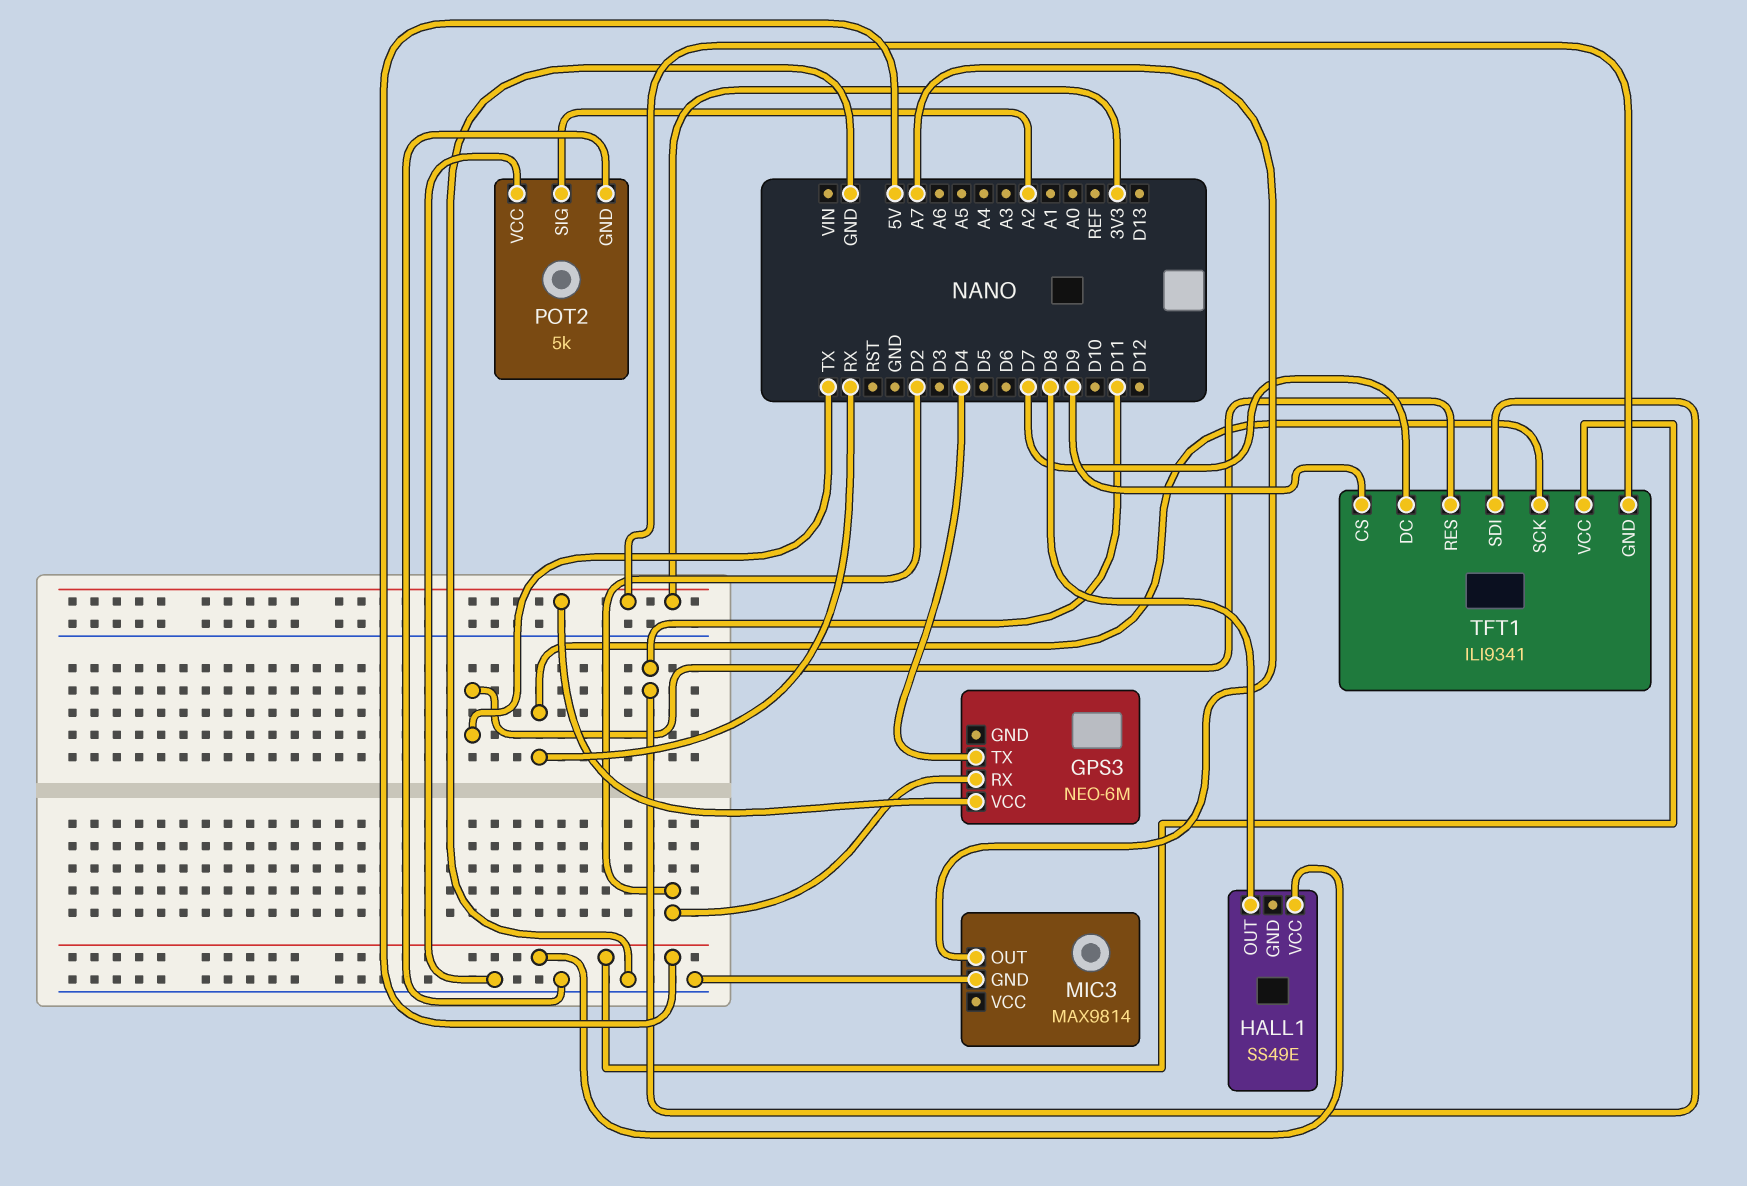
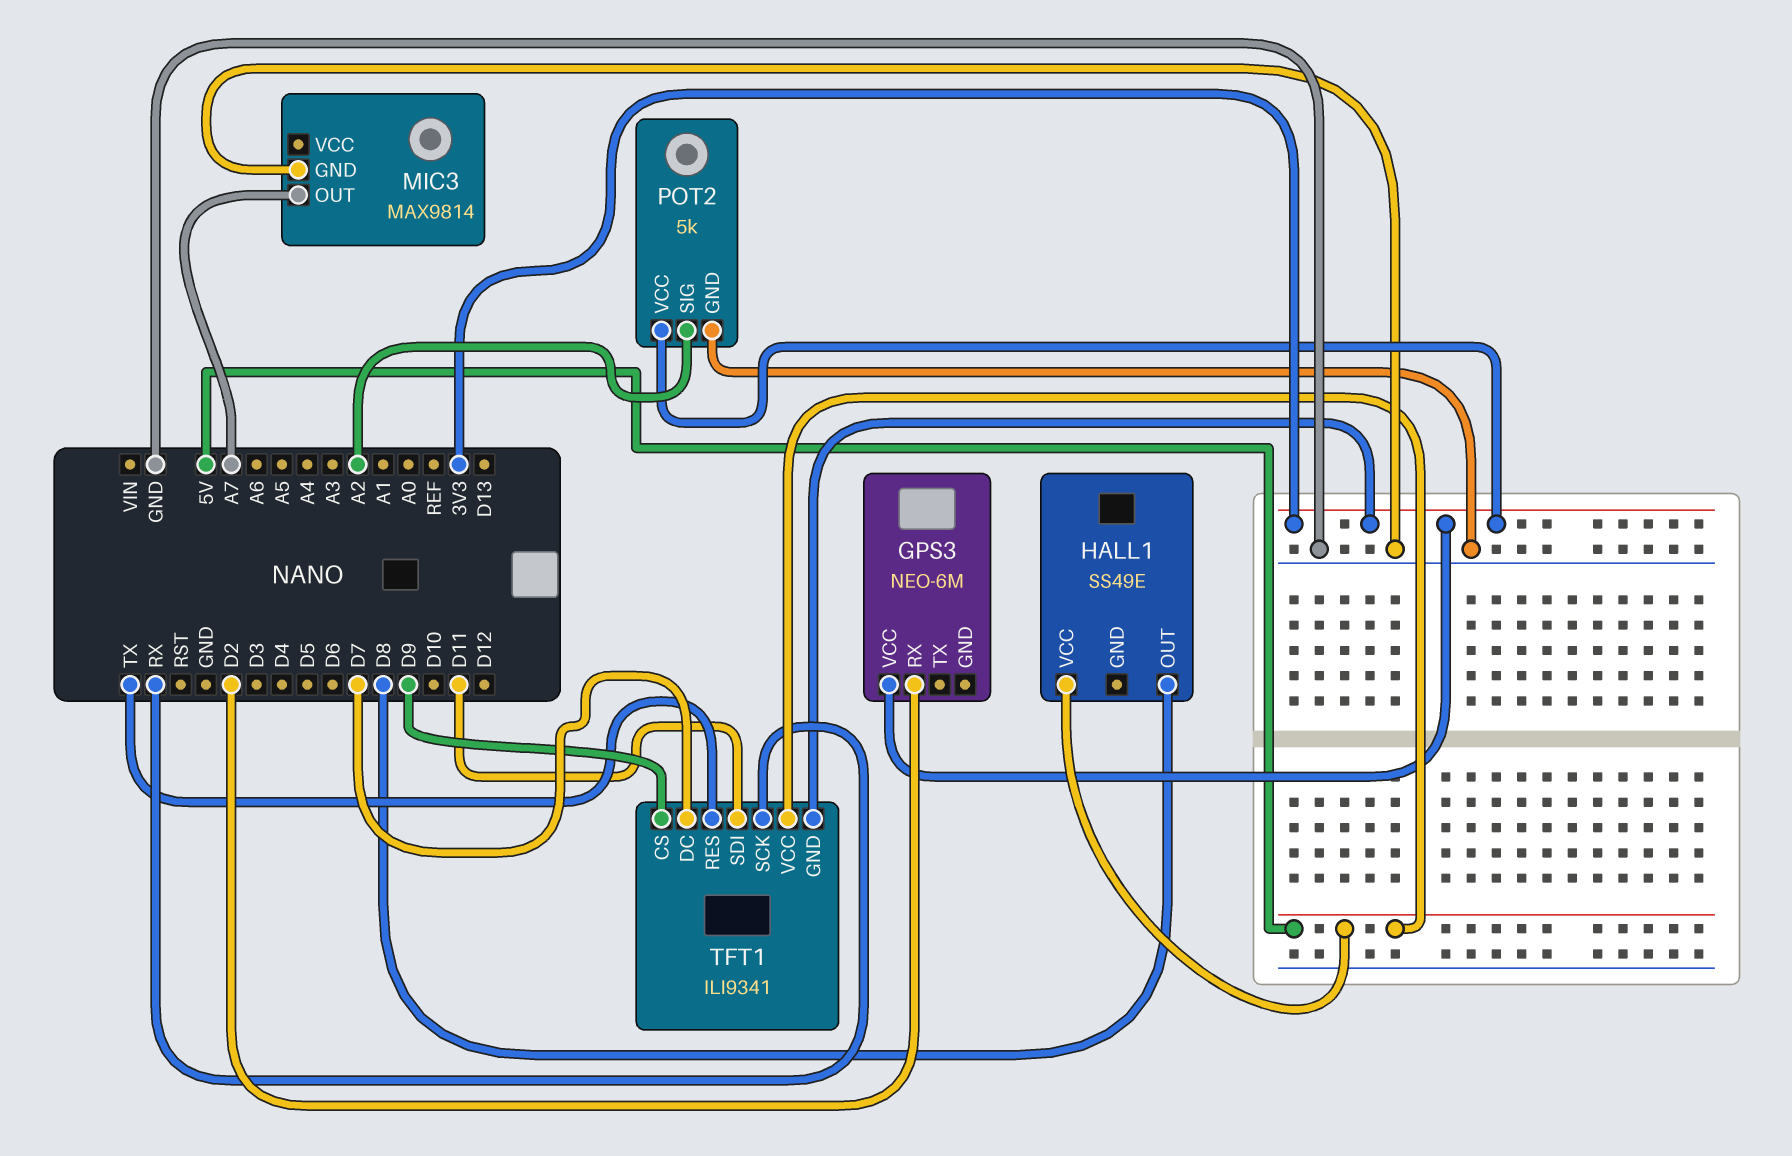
GPS3 pin TX: D4 -> none
POT2 pin VCC: GND -> 3V3

